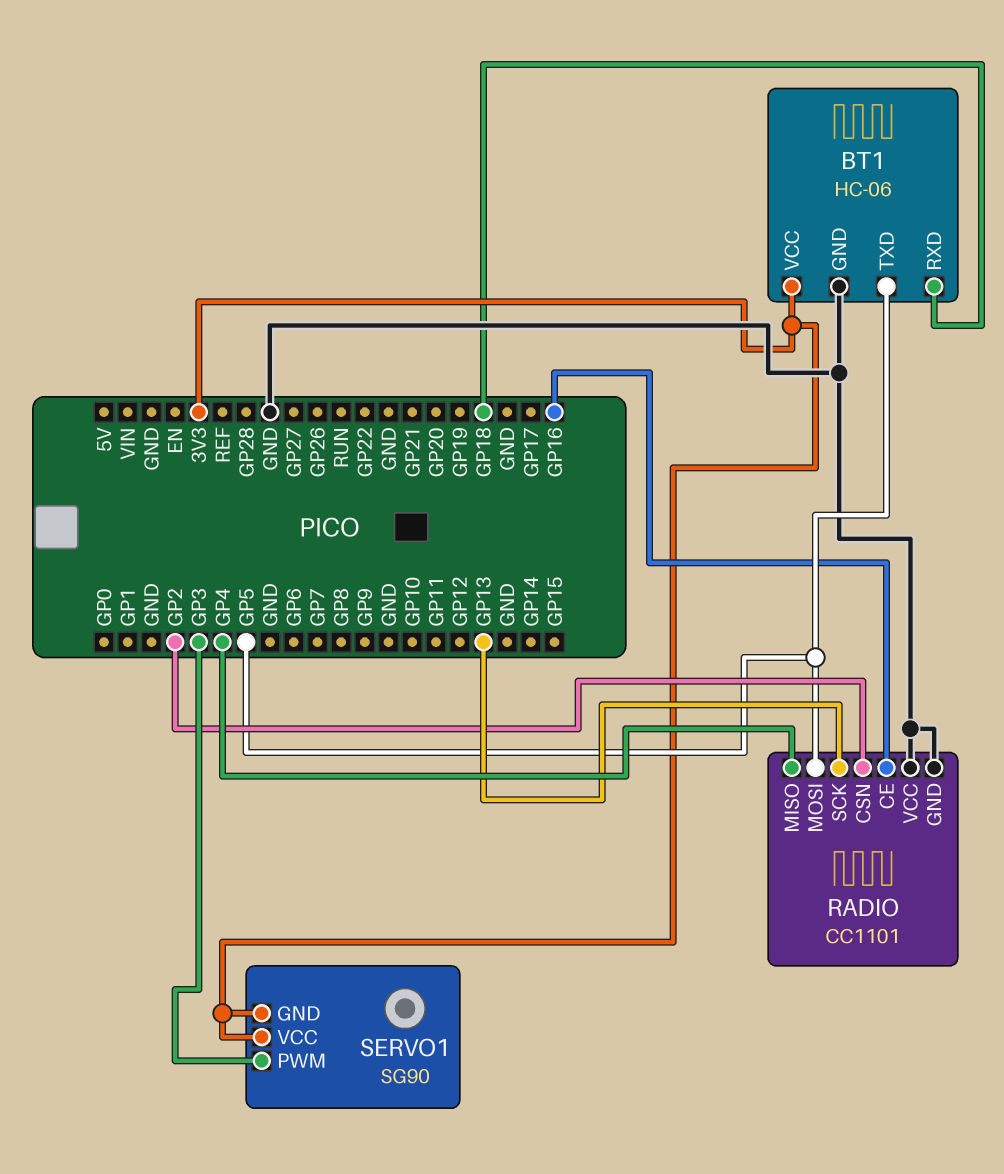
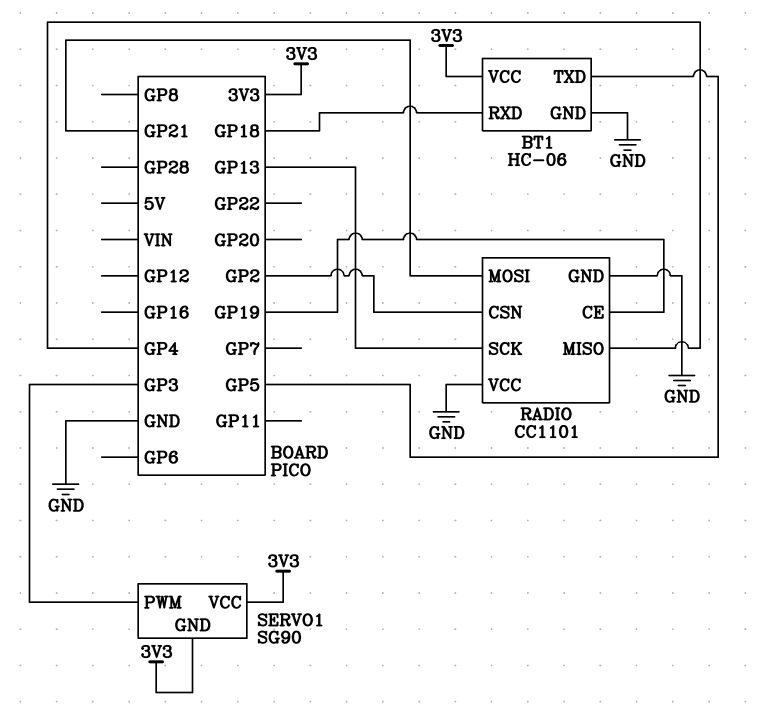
RADIO pin CE: GP16 -> GP19
RADIO pin MOSI: GP5 -> GP21

